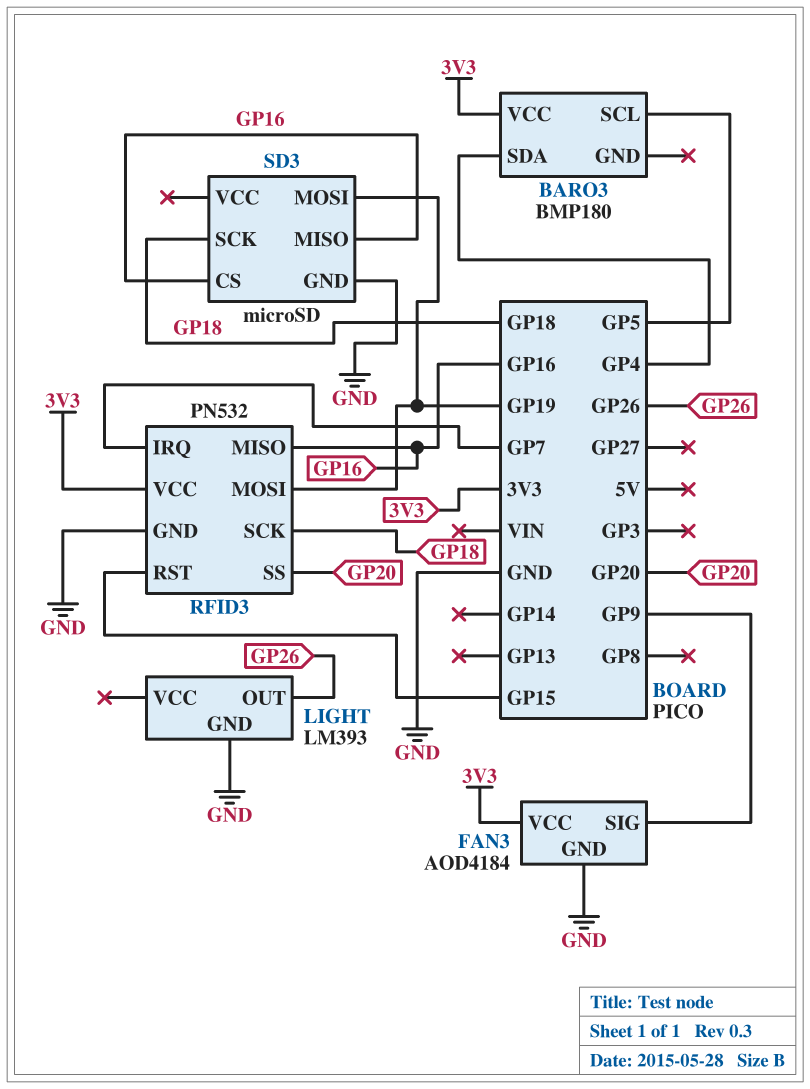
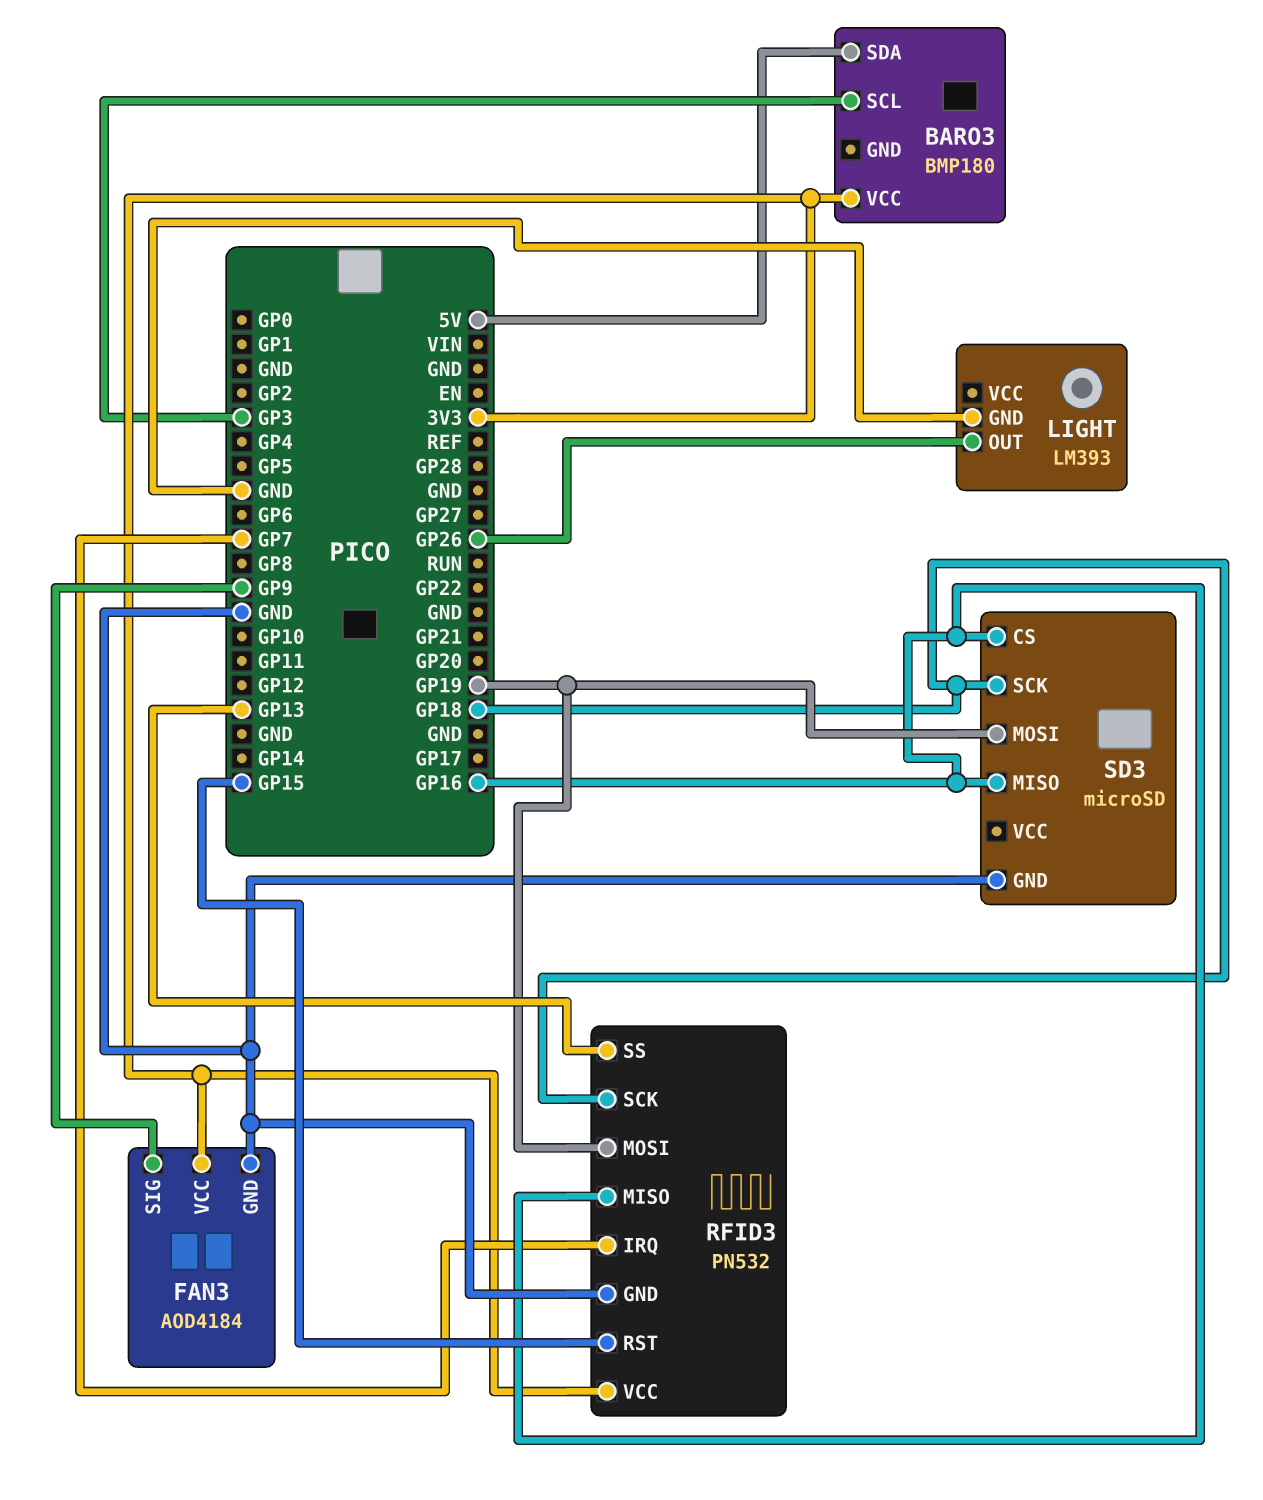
BARO3 pin SCL: GP5 -> GP3
BARO3 pin SDA: GP4 -> 5V
RFID3 pin SS: GP20 -> GP13

